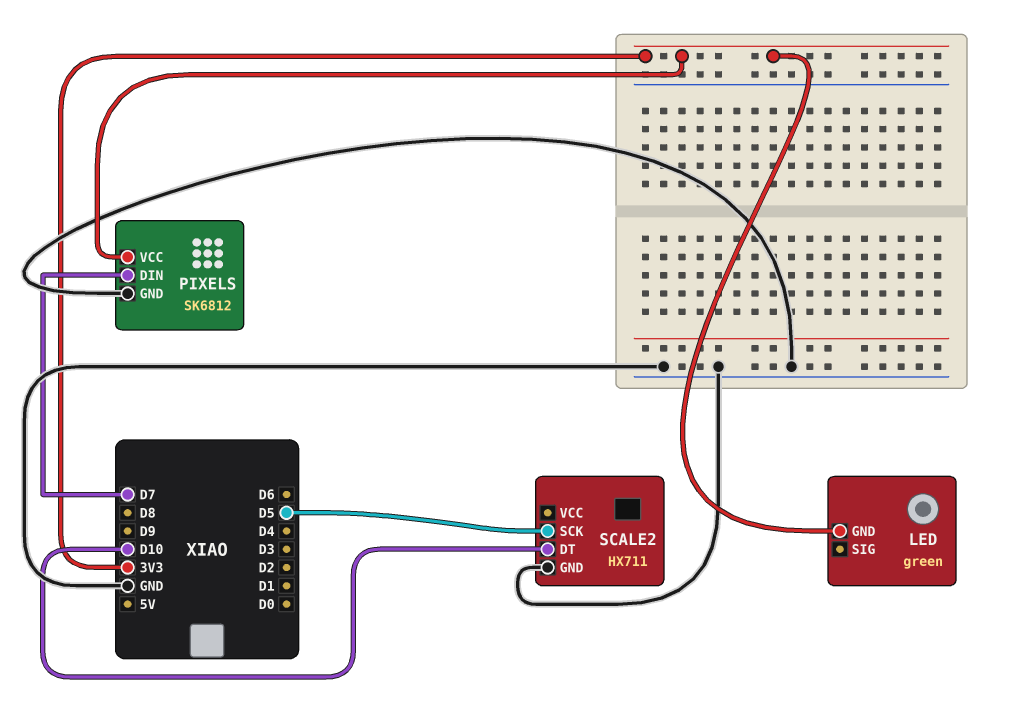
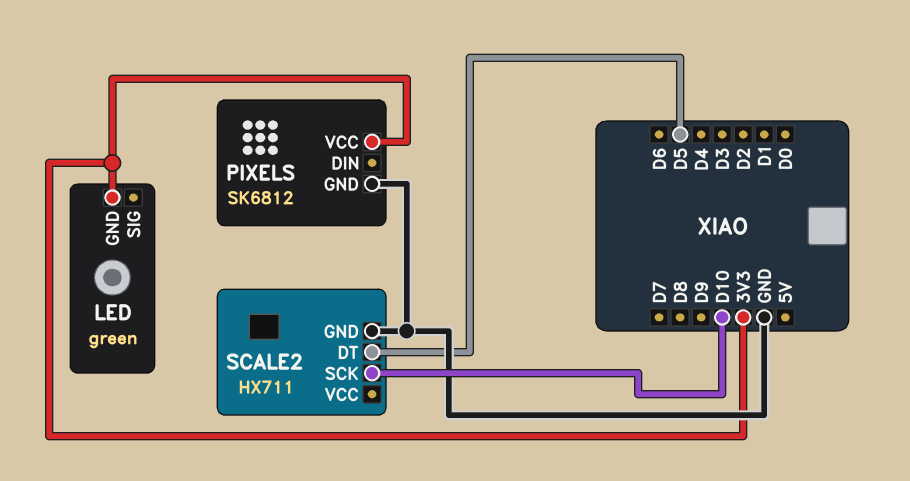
PIXELS pin DIN: D7 -> none
SCALE2 pin DT: D10 -> D5
SCALE2 pin SCK: D5 -> D10

